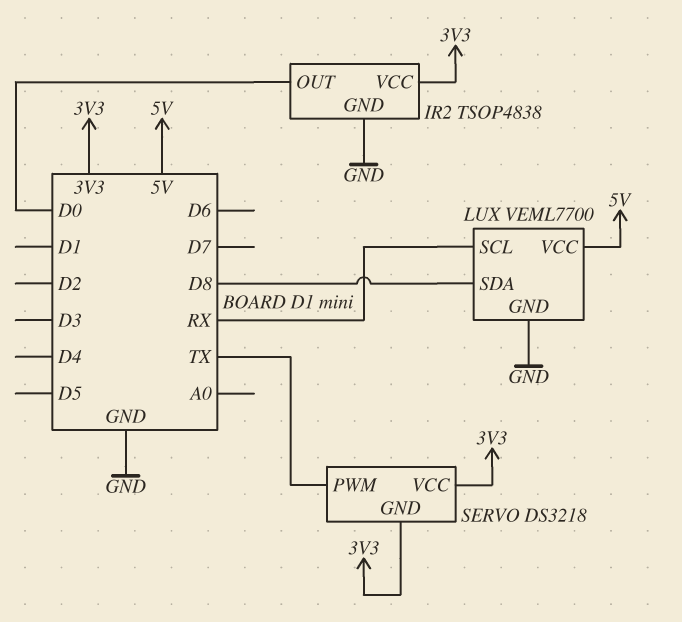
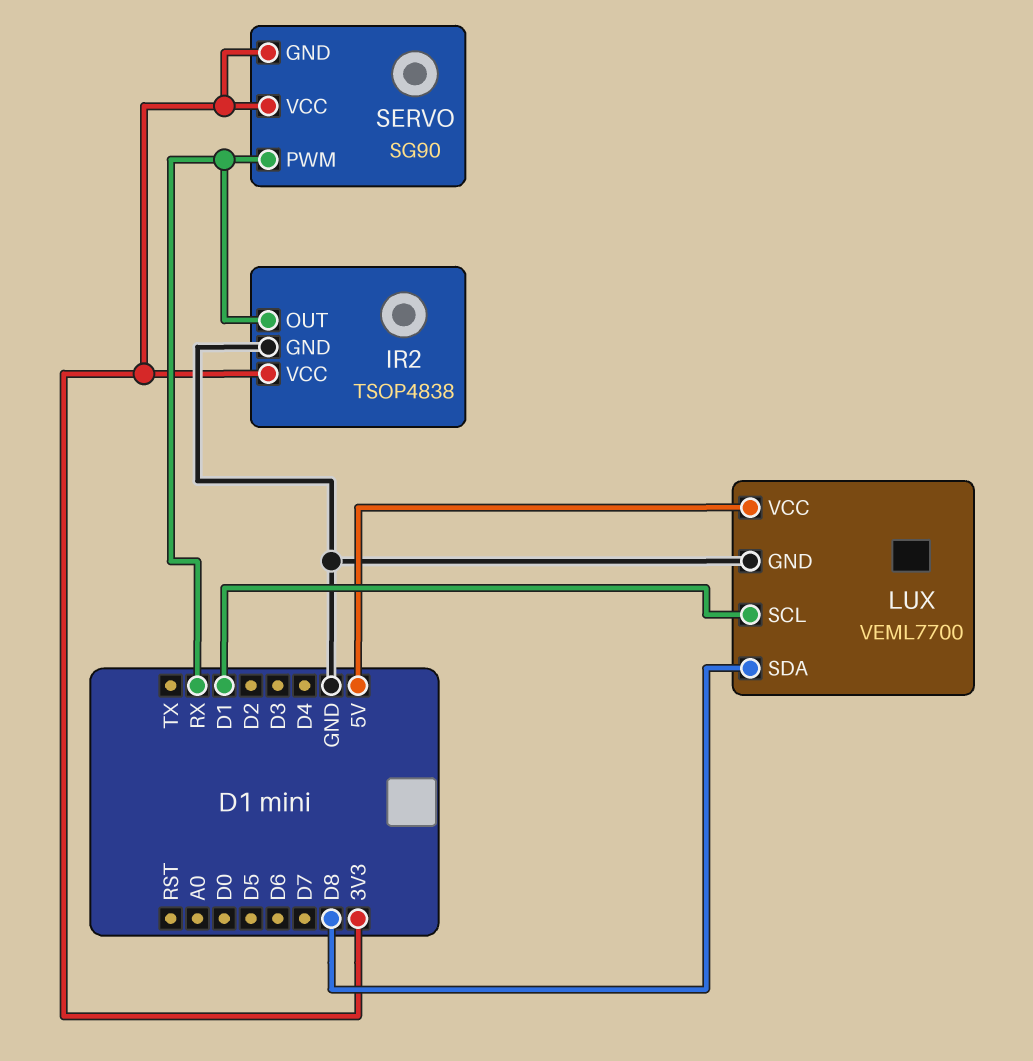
IR2 pin OUT: D0 -> RX
LUX pin SCL: RX -> D1
SERVO: DS3218 -> SG90
SERVO pin PWM: TX -> RX

